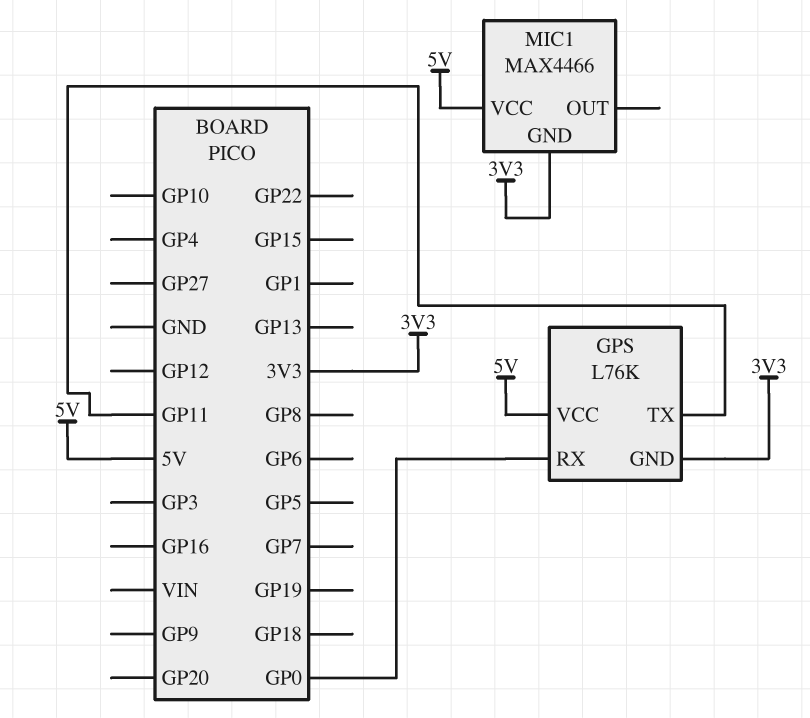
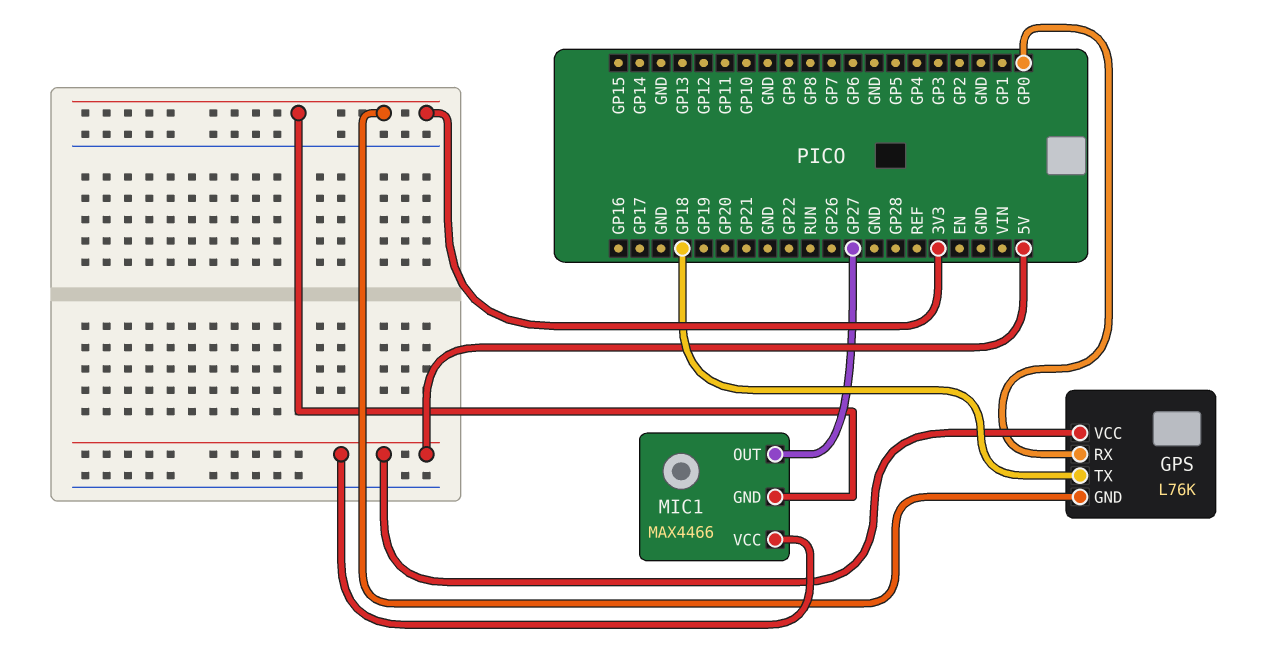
GPS pin TX: GP11 -> GP18
MIC1 pin OUT: none -> GP27

